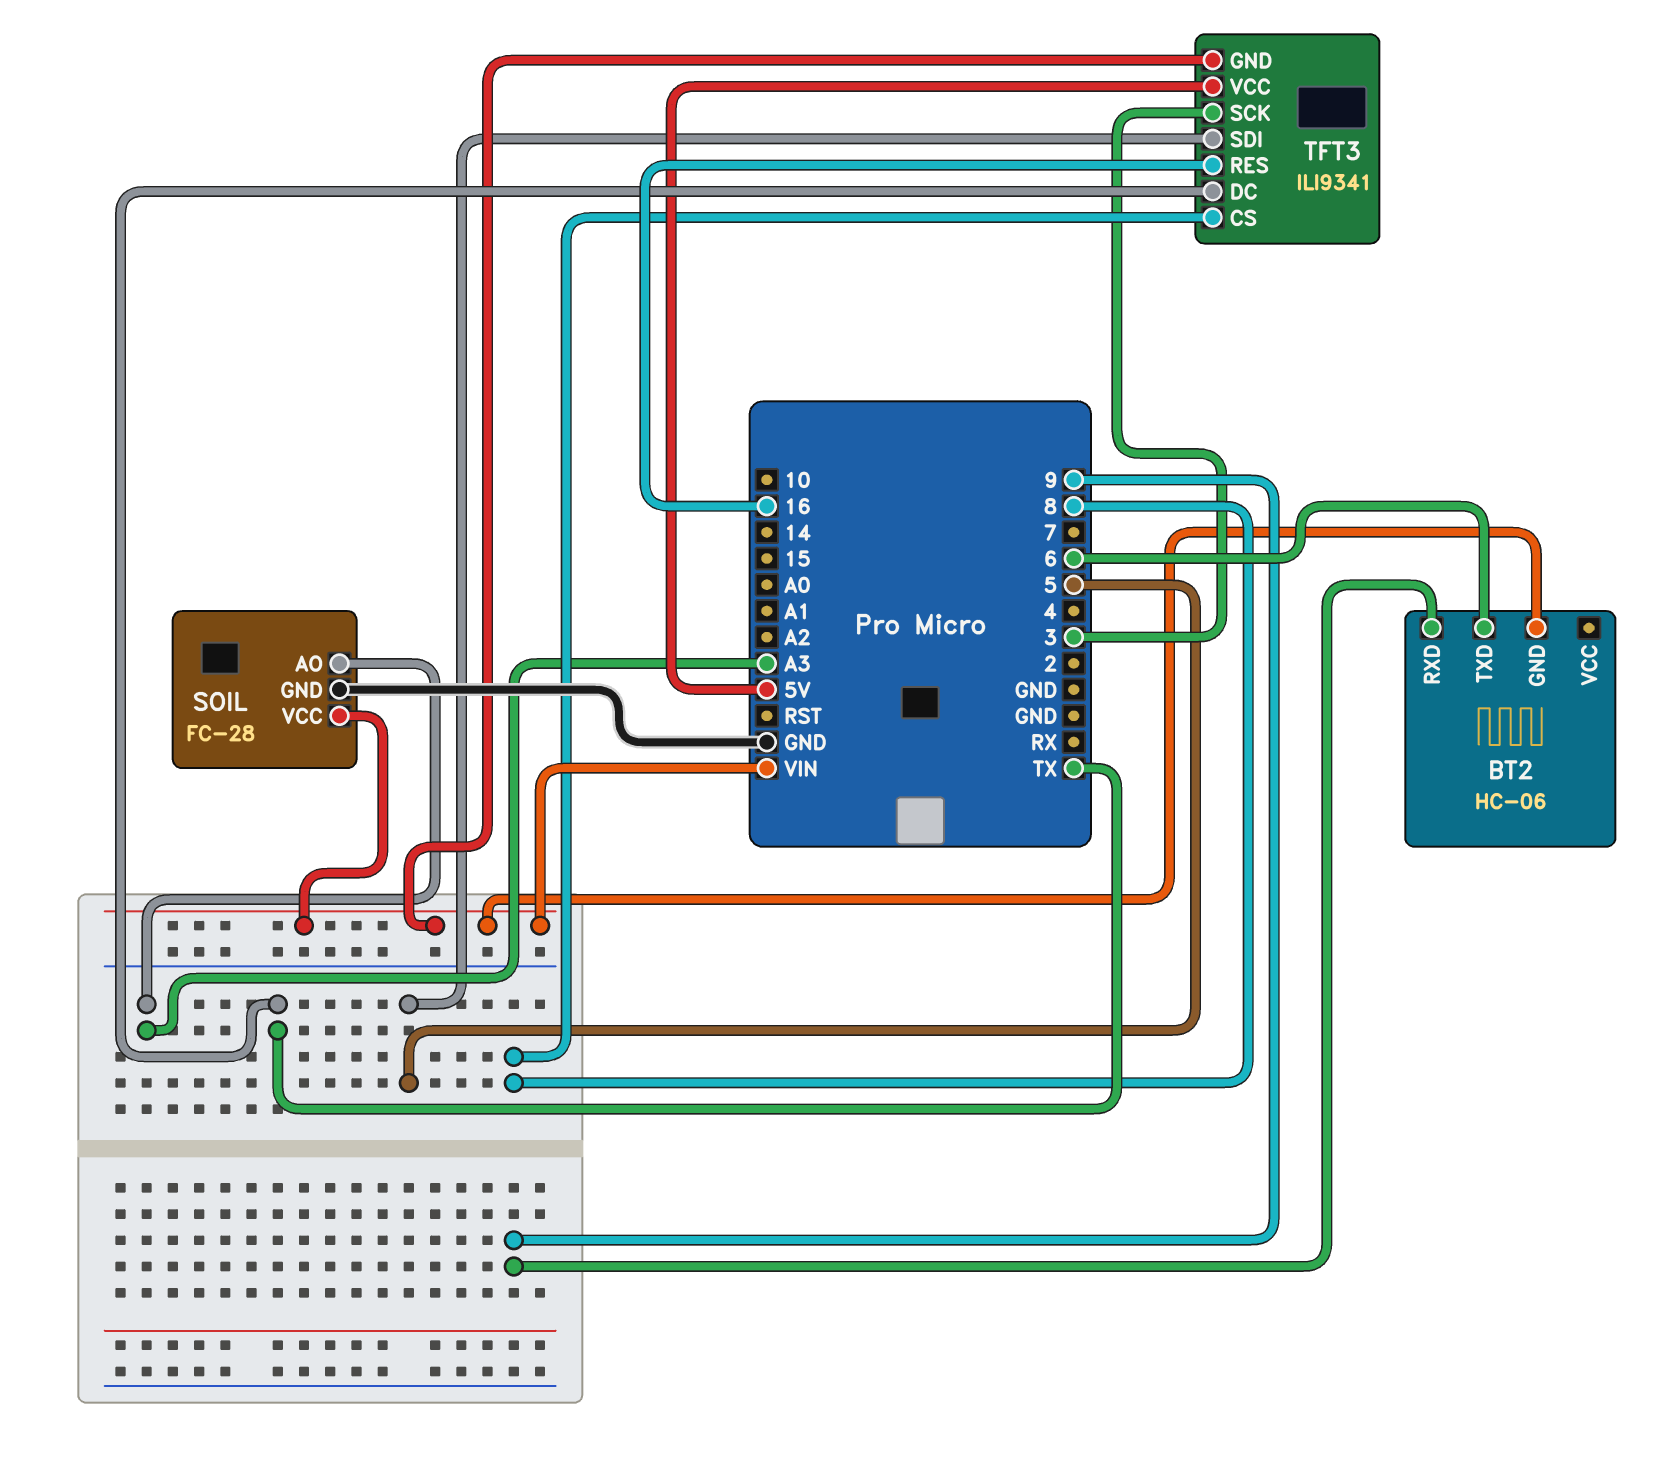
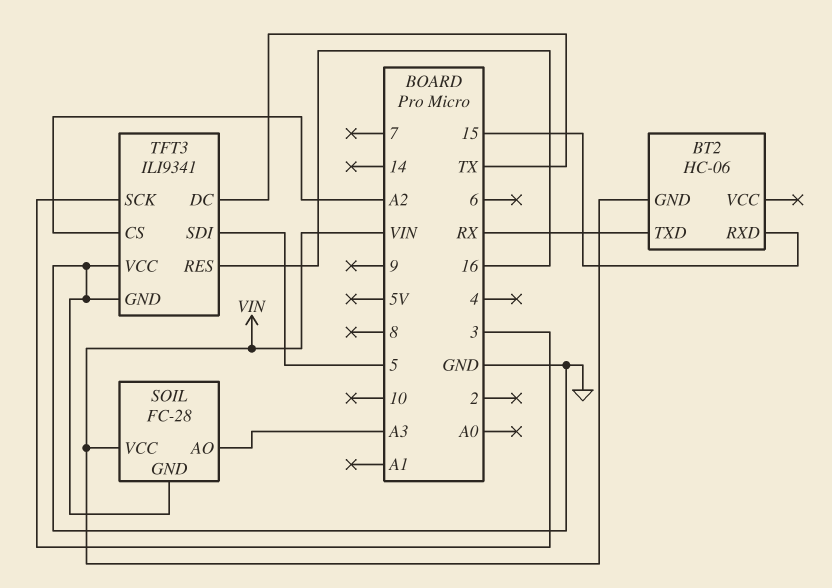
BT2 pin RXD: 9 -> 15
BT2 pin TXD: 6 -> RX
TFT3 pin CS: 8 -> A2
TFT3 pin GND: VIN -> GND
TFT3 pin VCC: 5V -> GND

